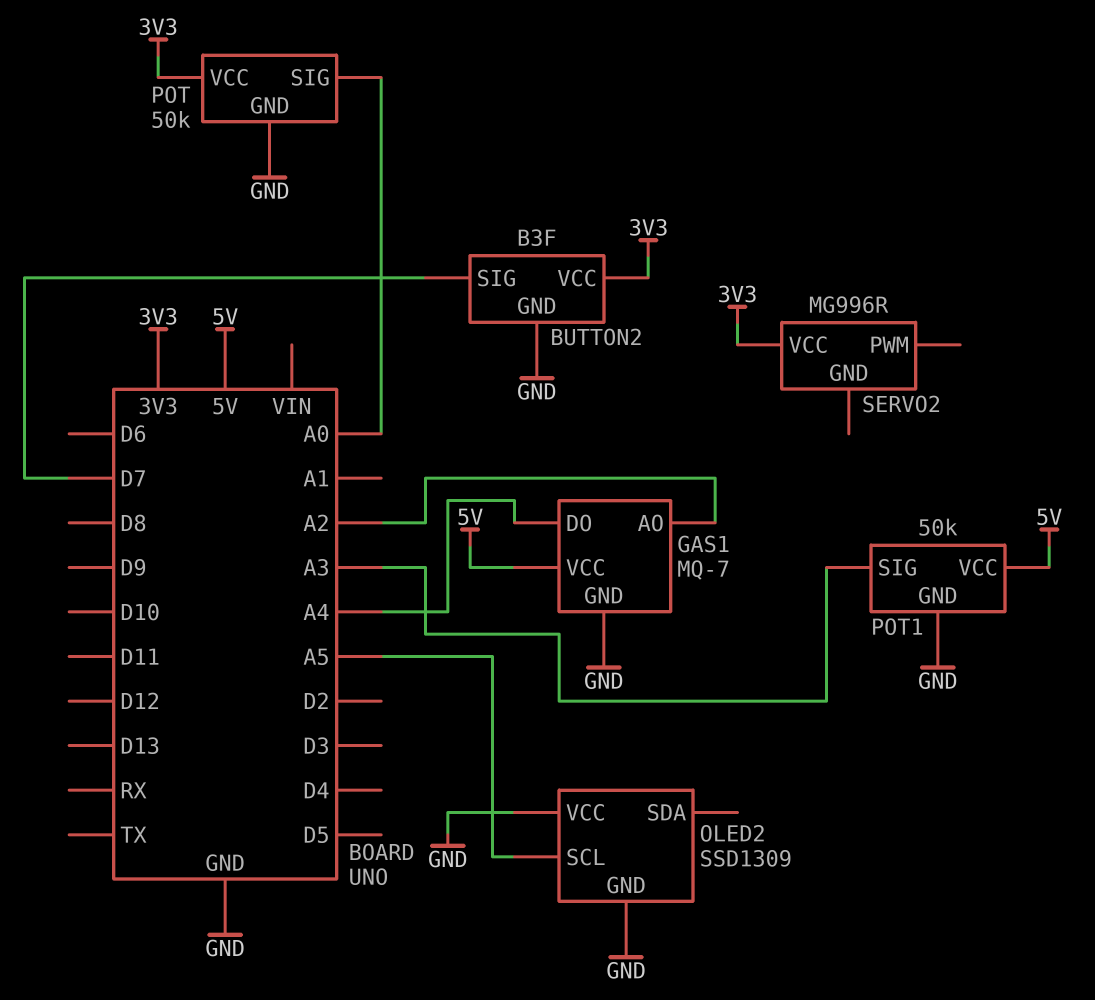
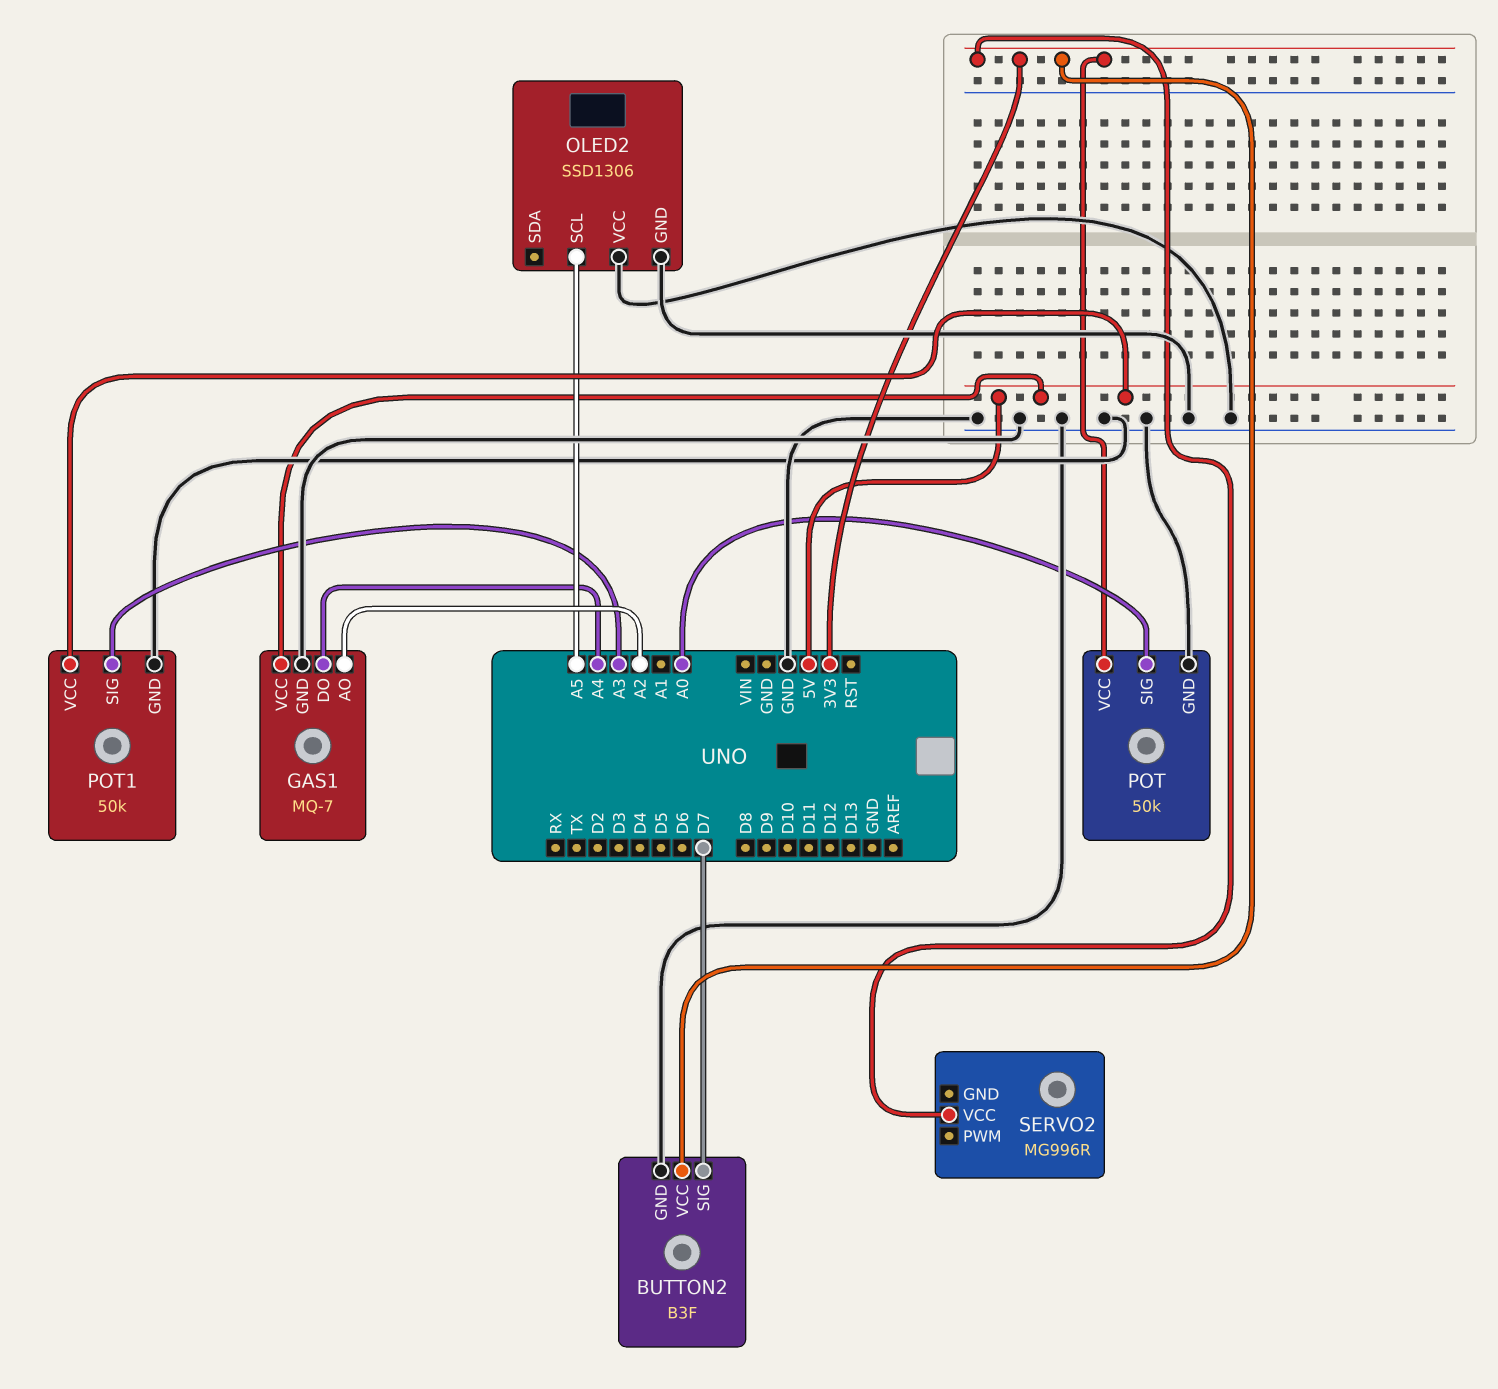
OLED2: SSD1309 -> SSD1306

